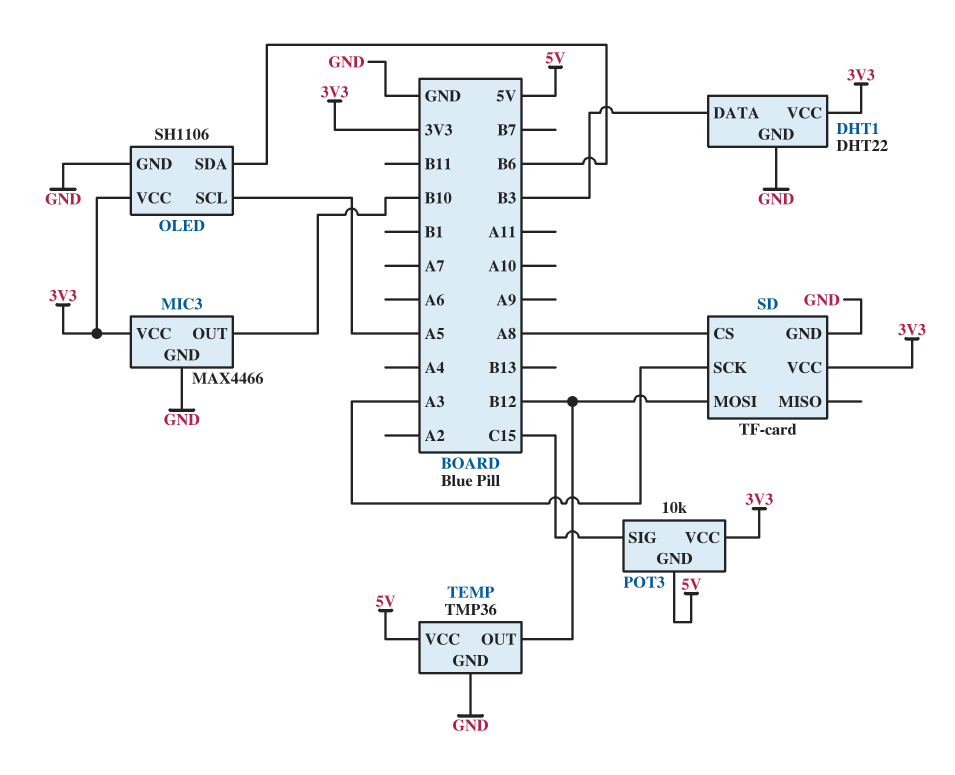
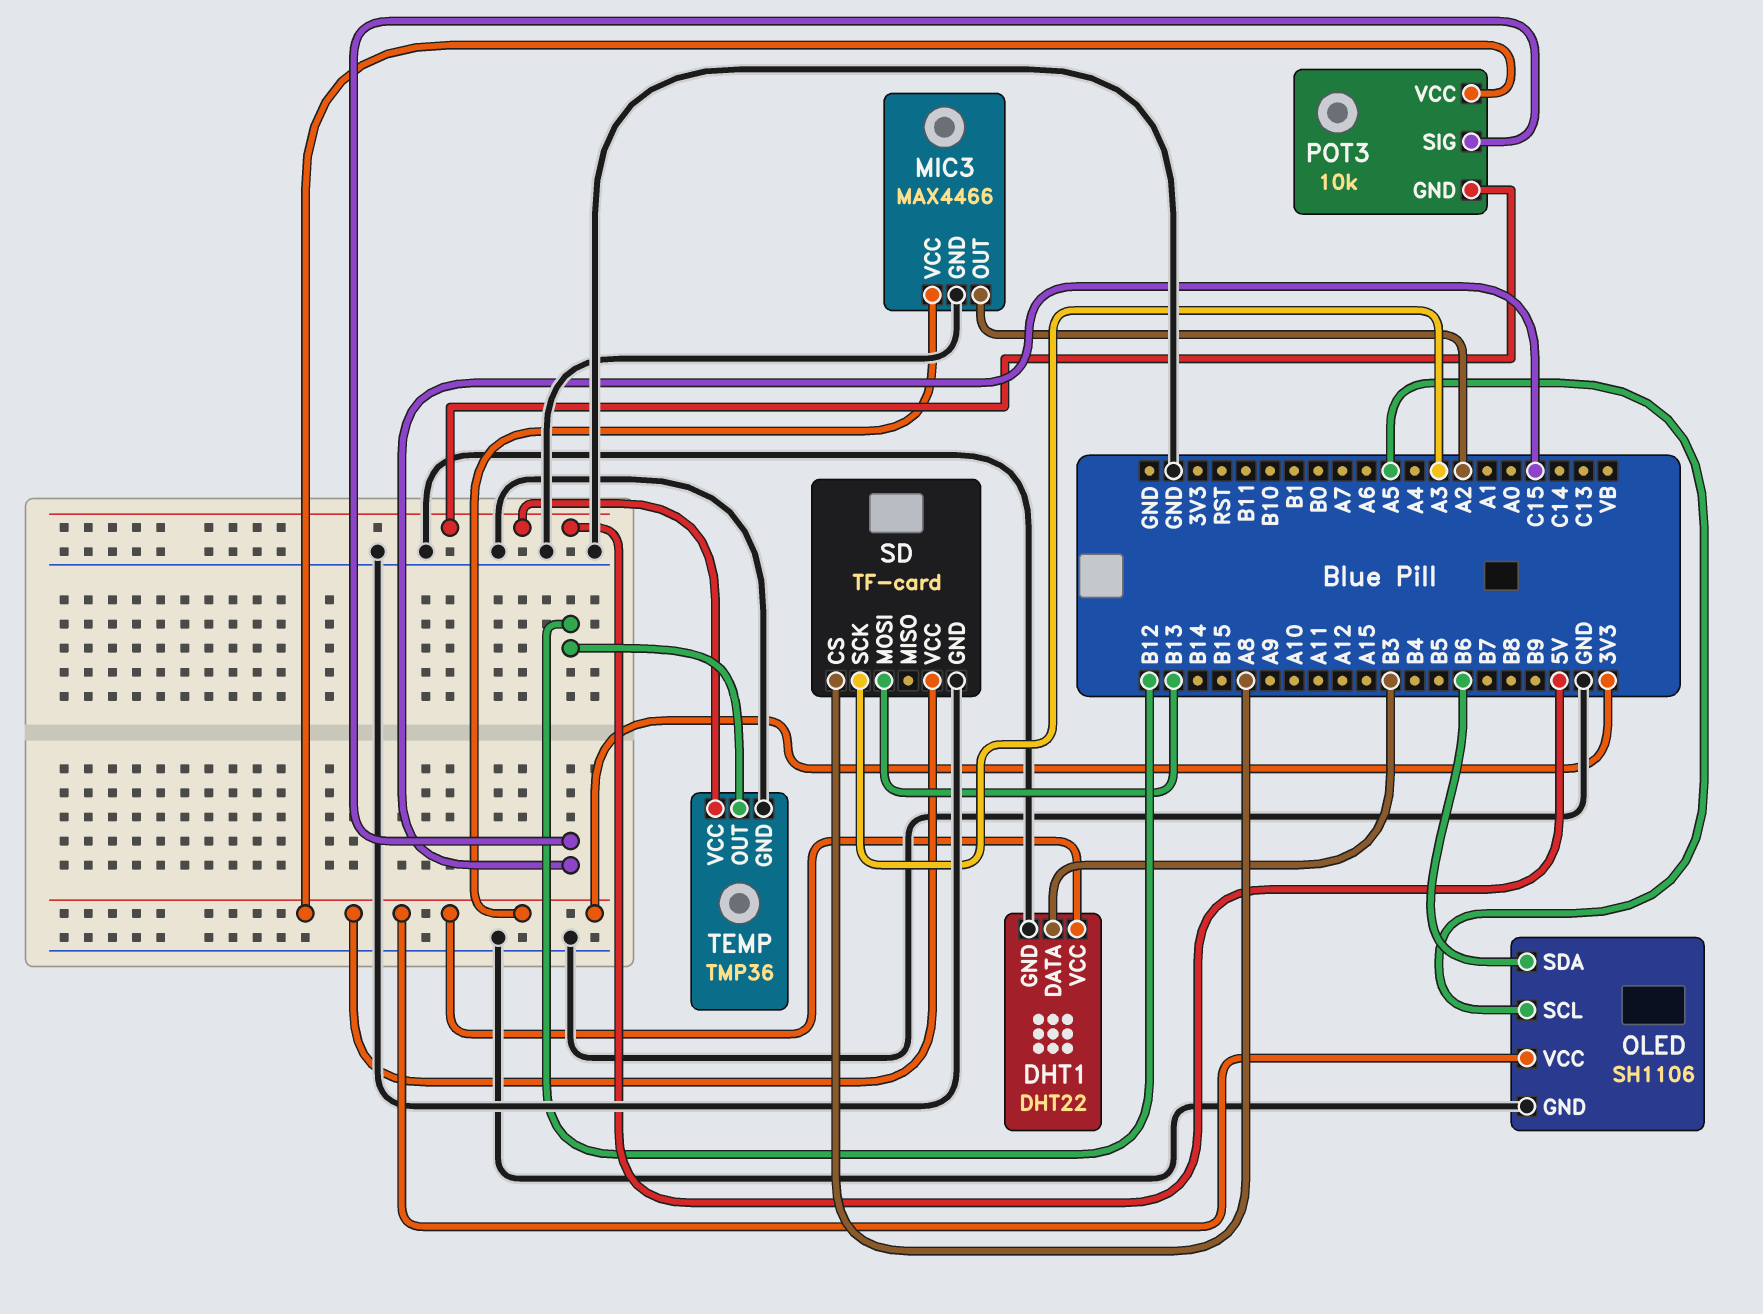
MIC3 pin OUT: B10 -> A2
SD pin MOSI: B12 -> B13

